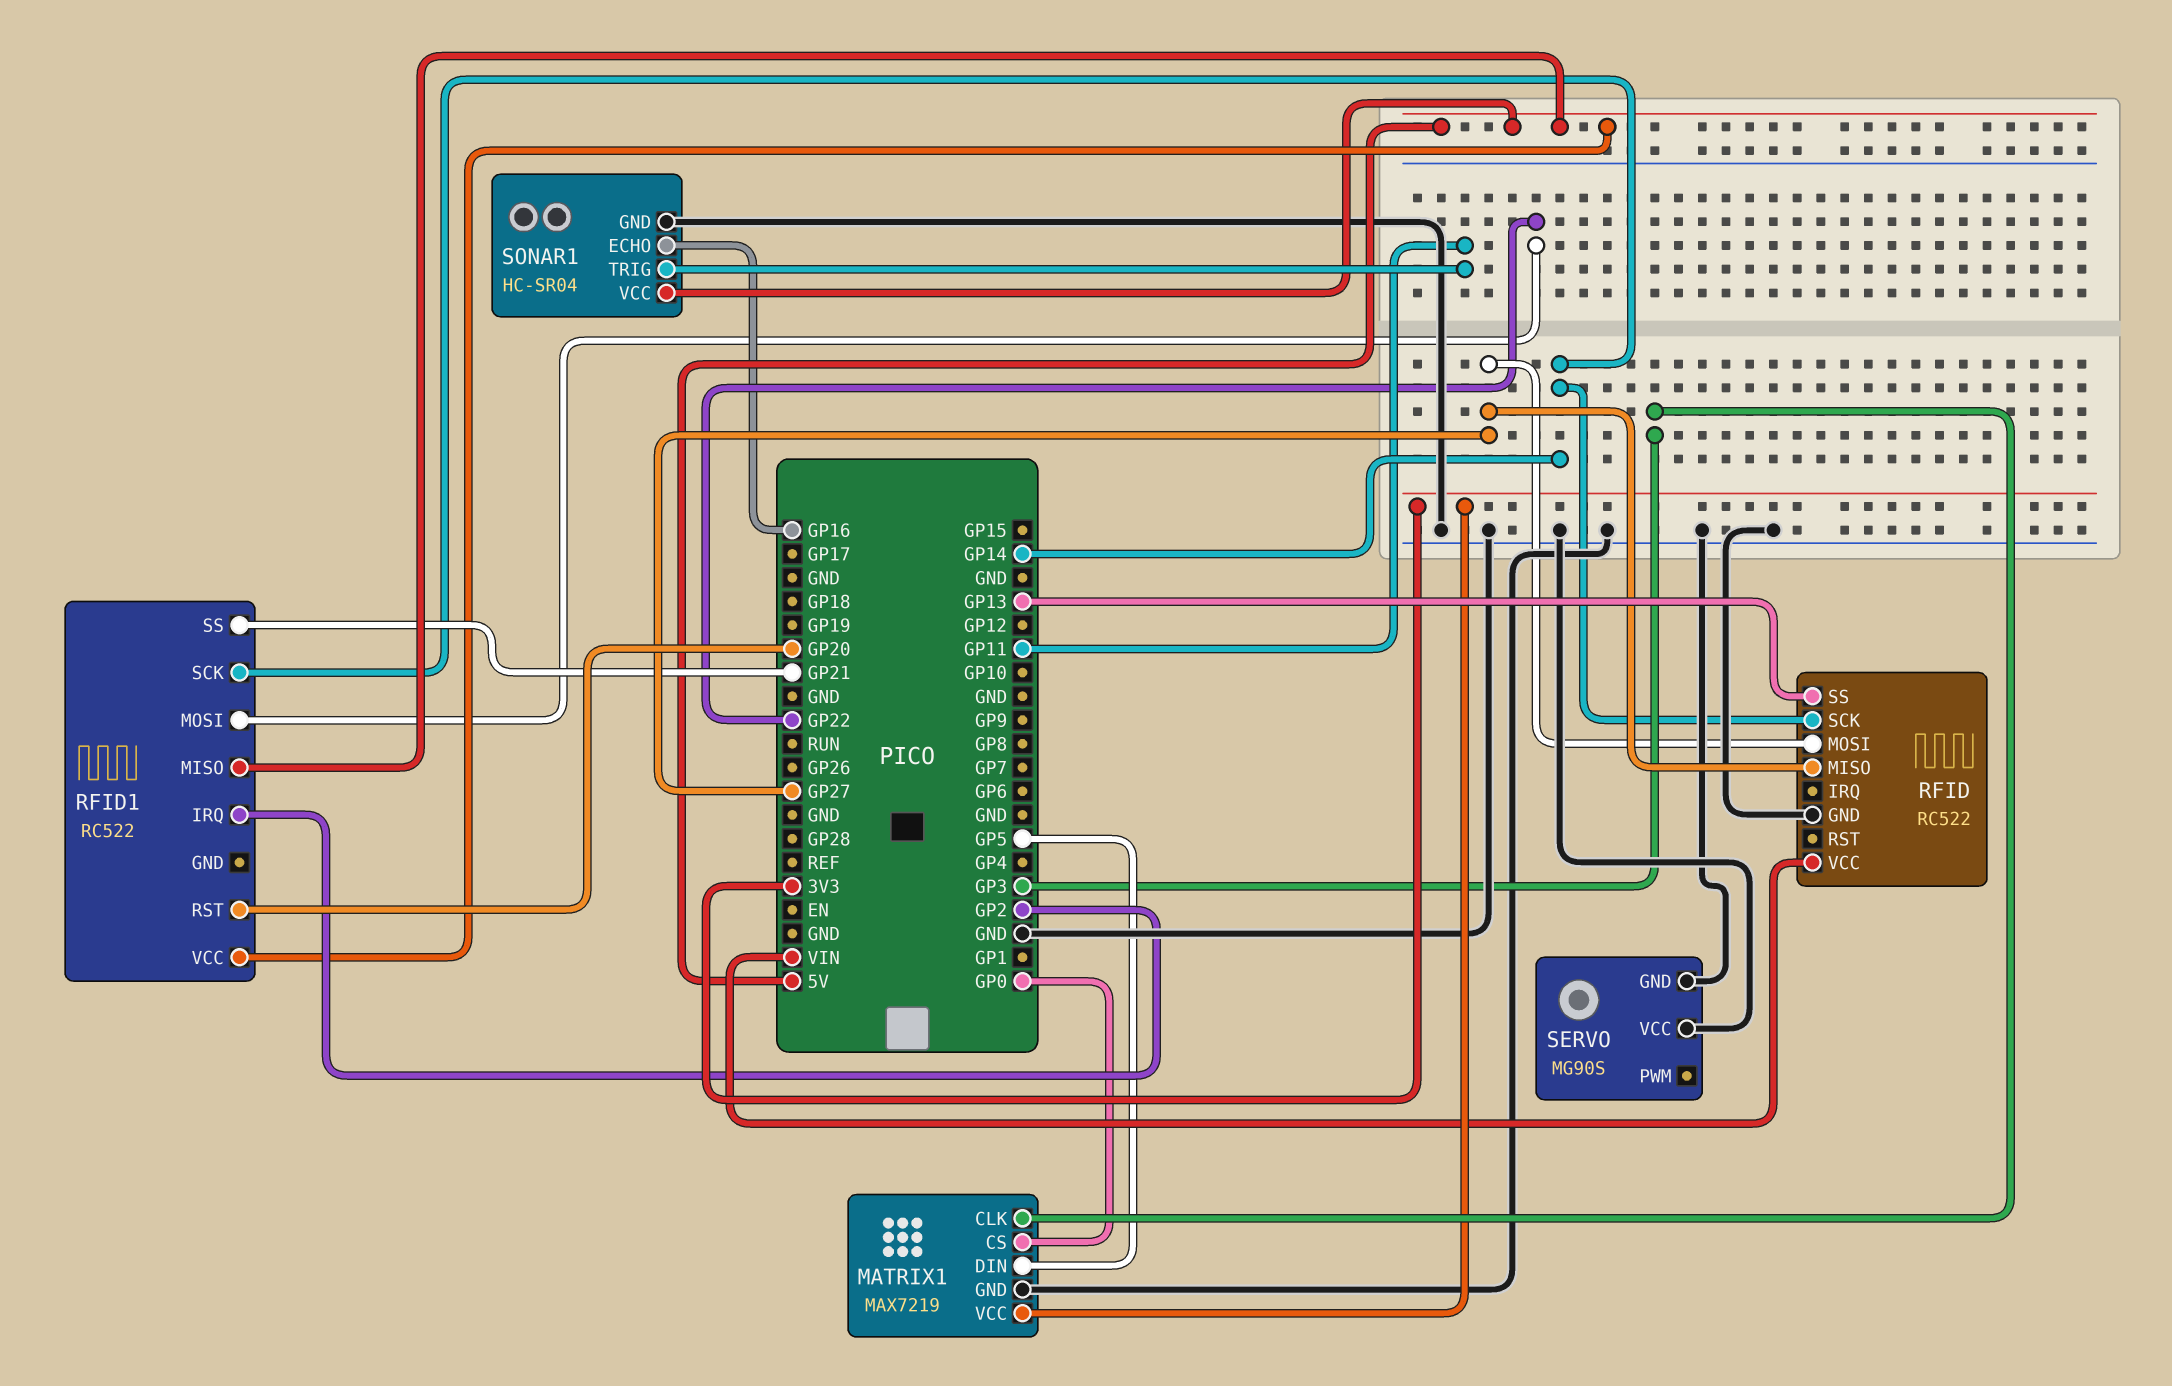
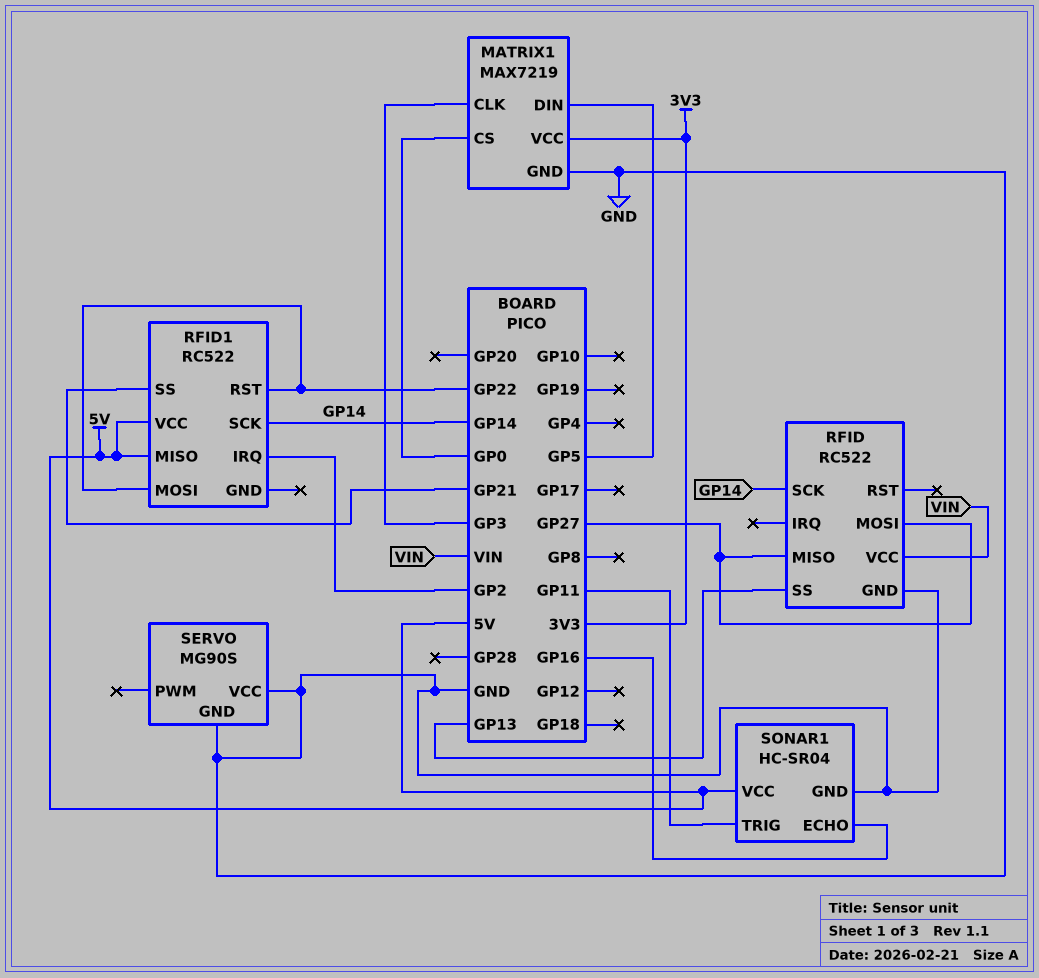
RFID1 pin RST: GP20 -> GP22

